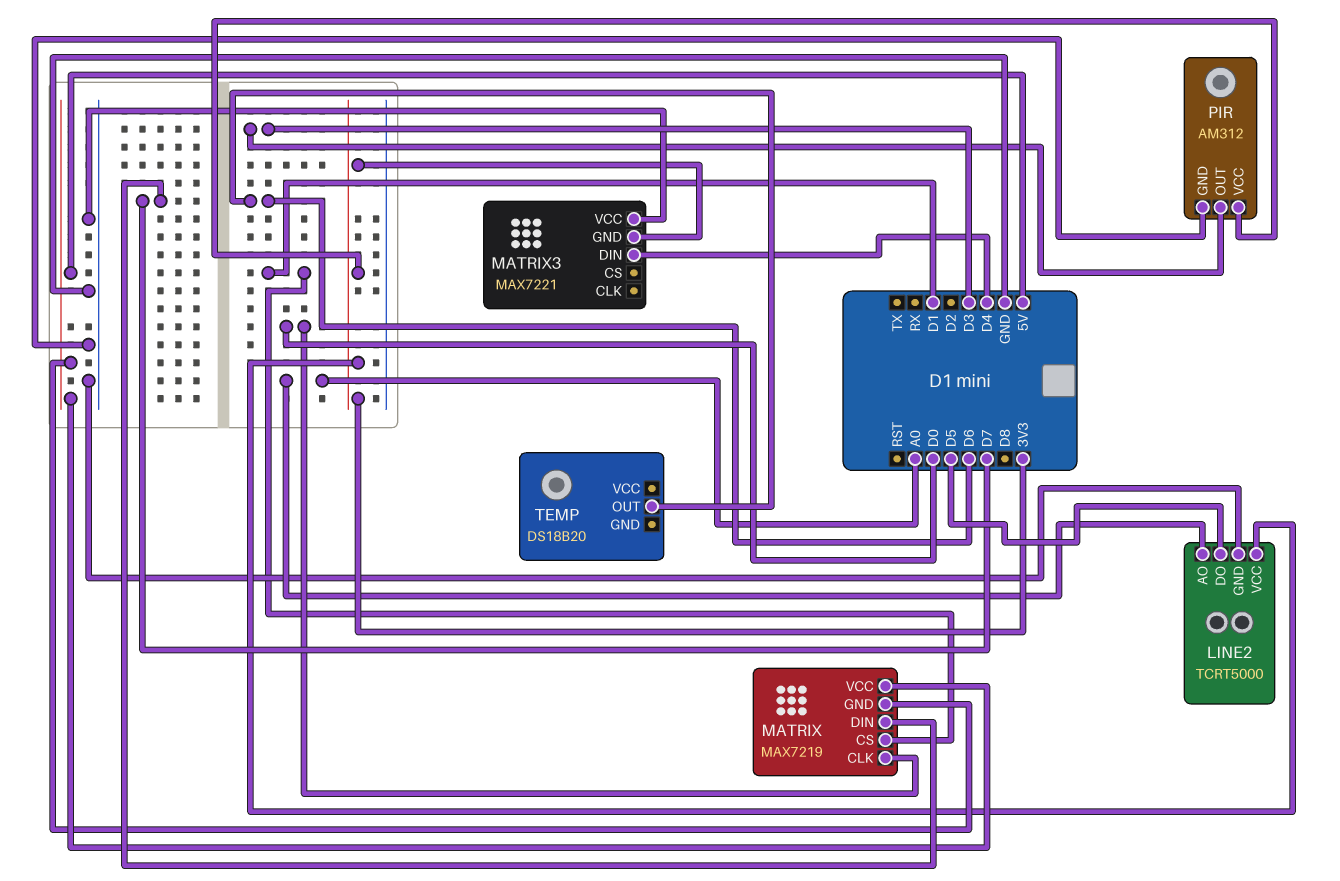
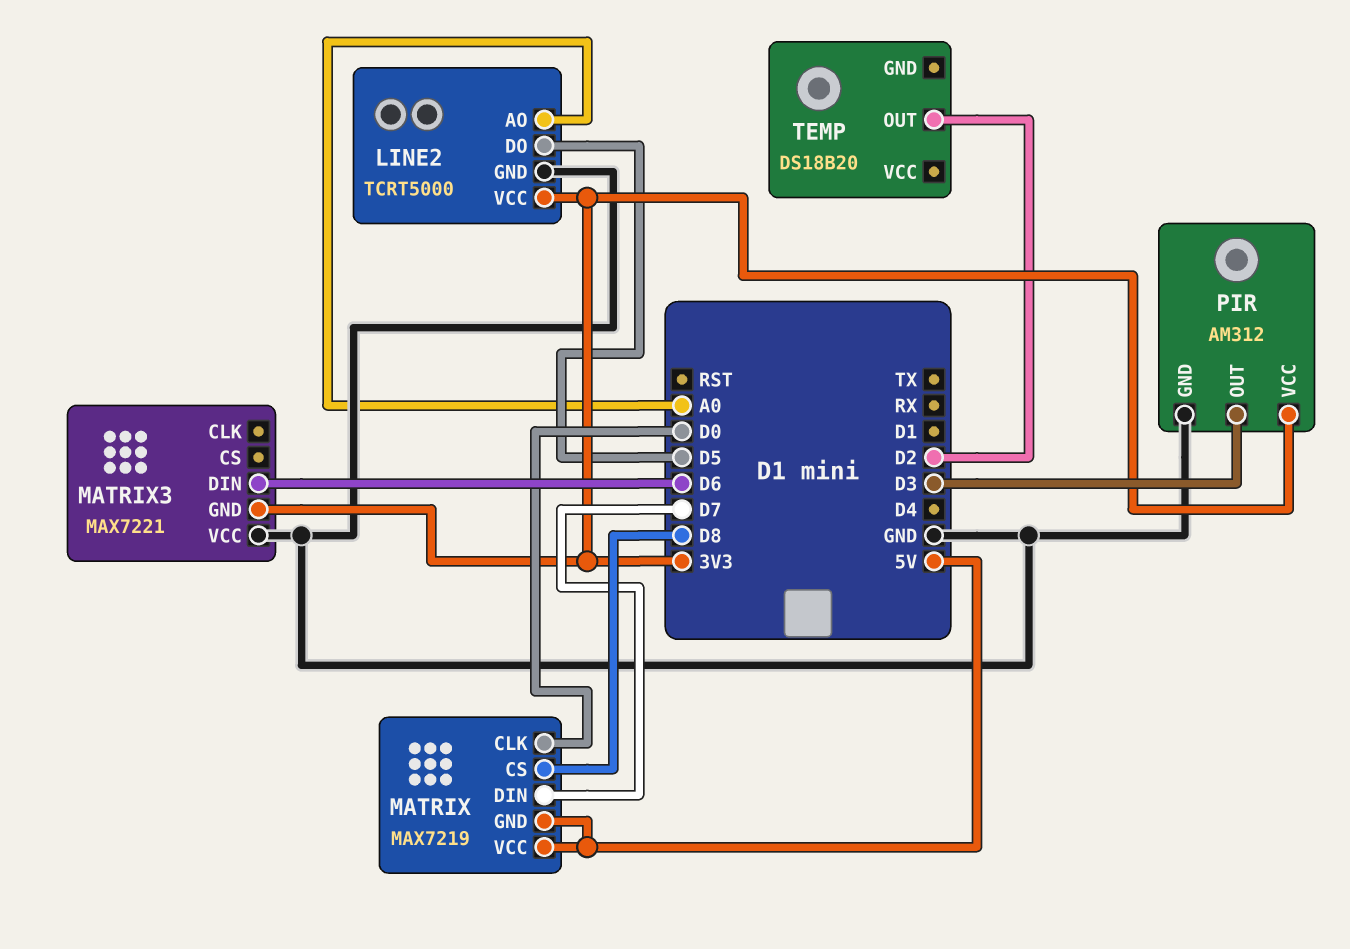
MATRIX pin CS: D1 -> D8
MATRIX3 pin DIN: D4 -> D6
TEMP pin OUT: D6 -> D2

